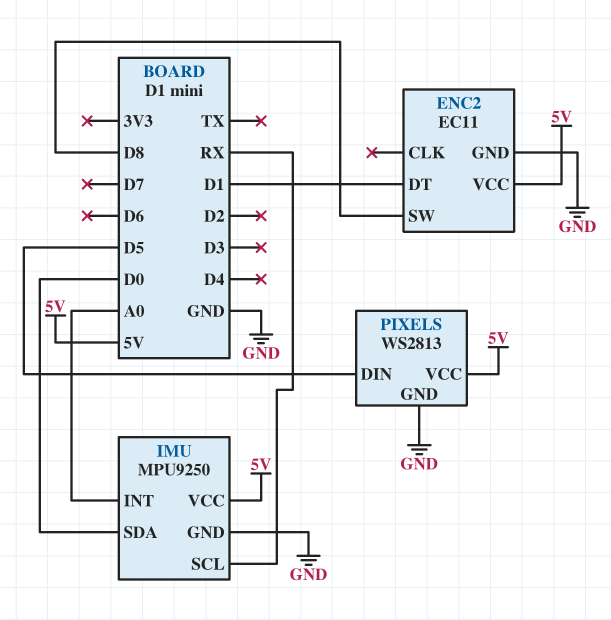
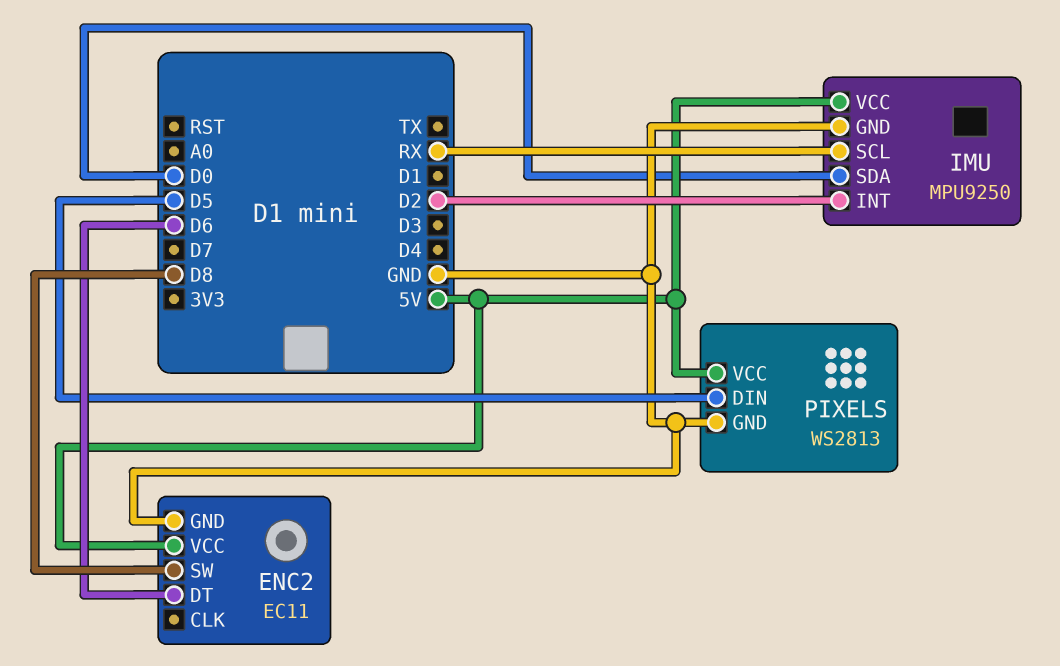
ENC2 pin DT: D1 -> D6
IMU pin INT: A0 -> D2

